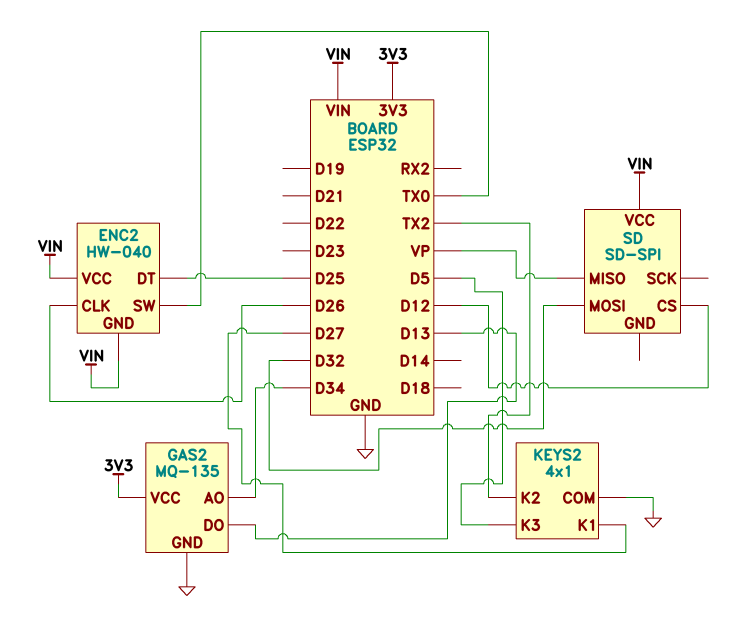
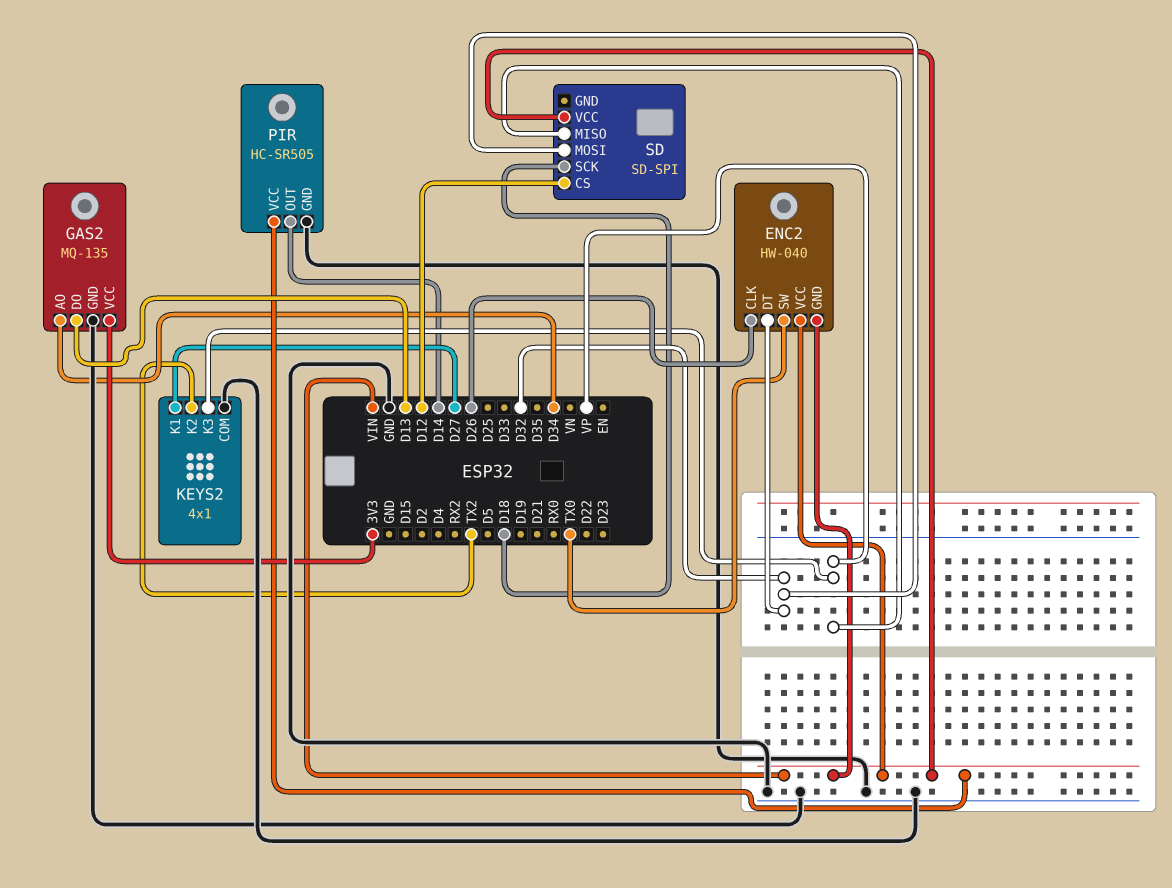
ENC2 pin DT: D25 -> D32
KEYS2 pin K3: D5 -> VP
PIR: none -> HC-SR505
PIR pin GND: none -> GND
PIR pin OUT: none -> D14
PIR pin VCC: none -> VIN
SD pin SCK: none -> D18

